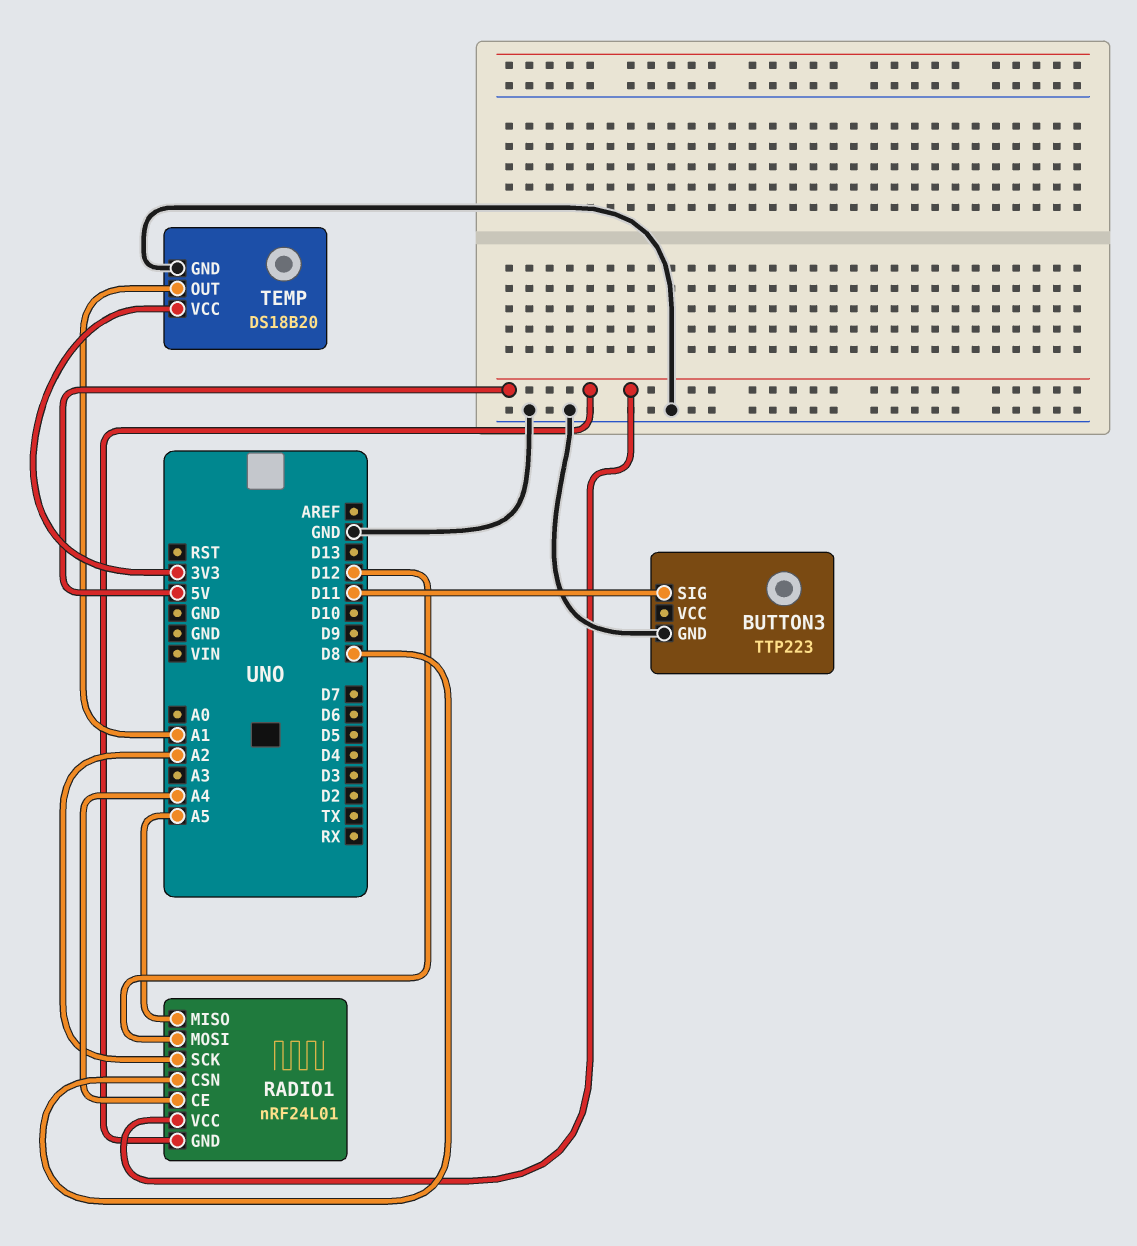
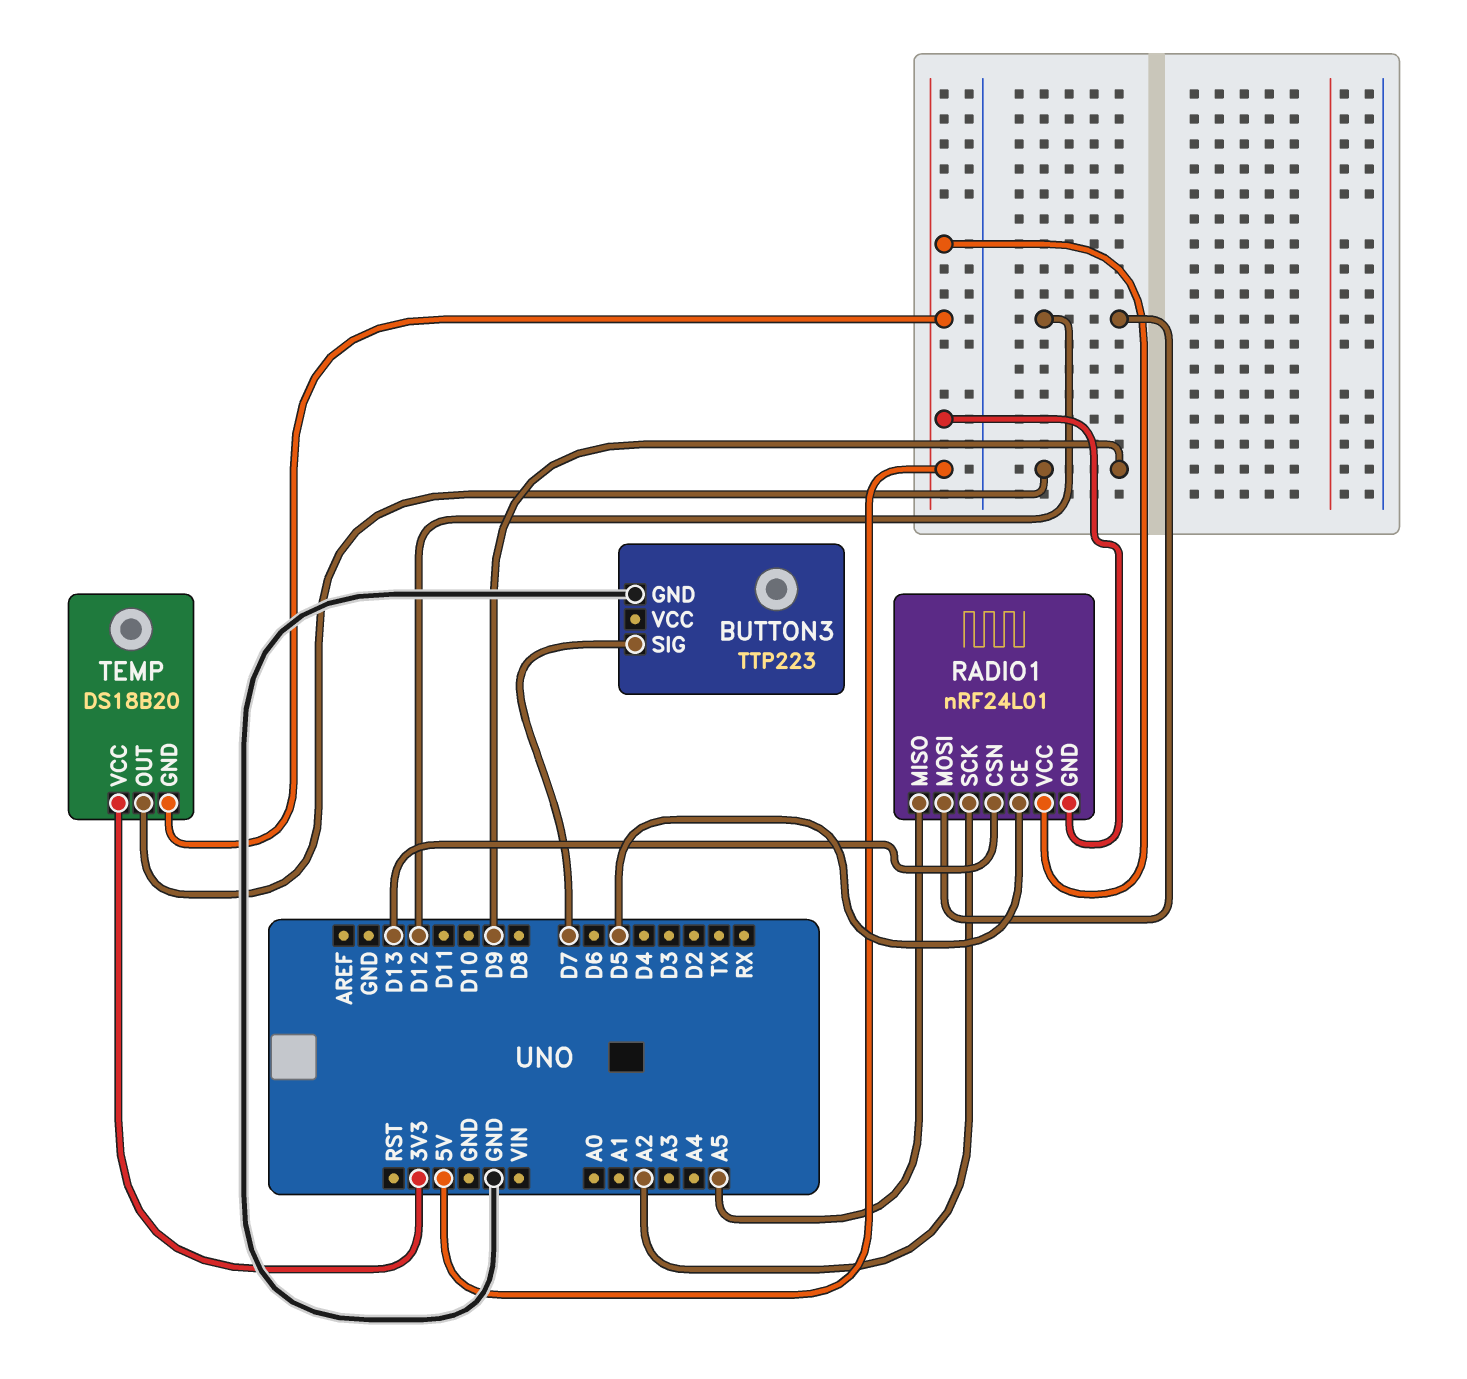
BUTTON3 pin SIG: D11 -> D7
RADIO1 pin CE: A4 -> D5
RADIO1 pin CSN: D8 -> D13
TEMP pin GND: GND -> 5V
TEMP pin OUT: A1 -> D9

